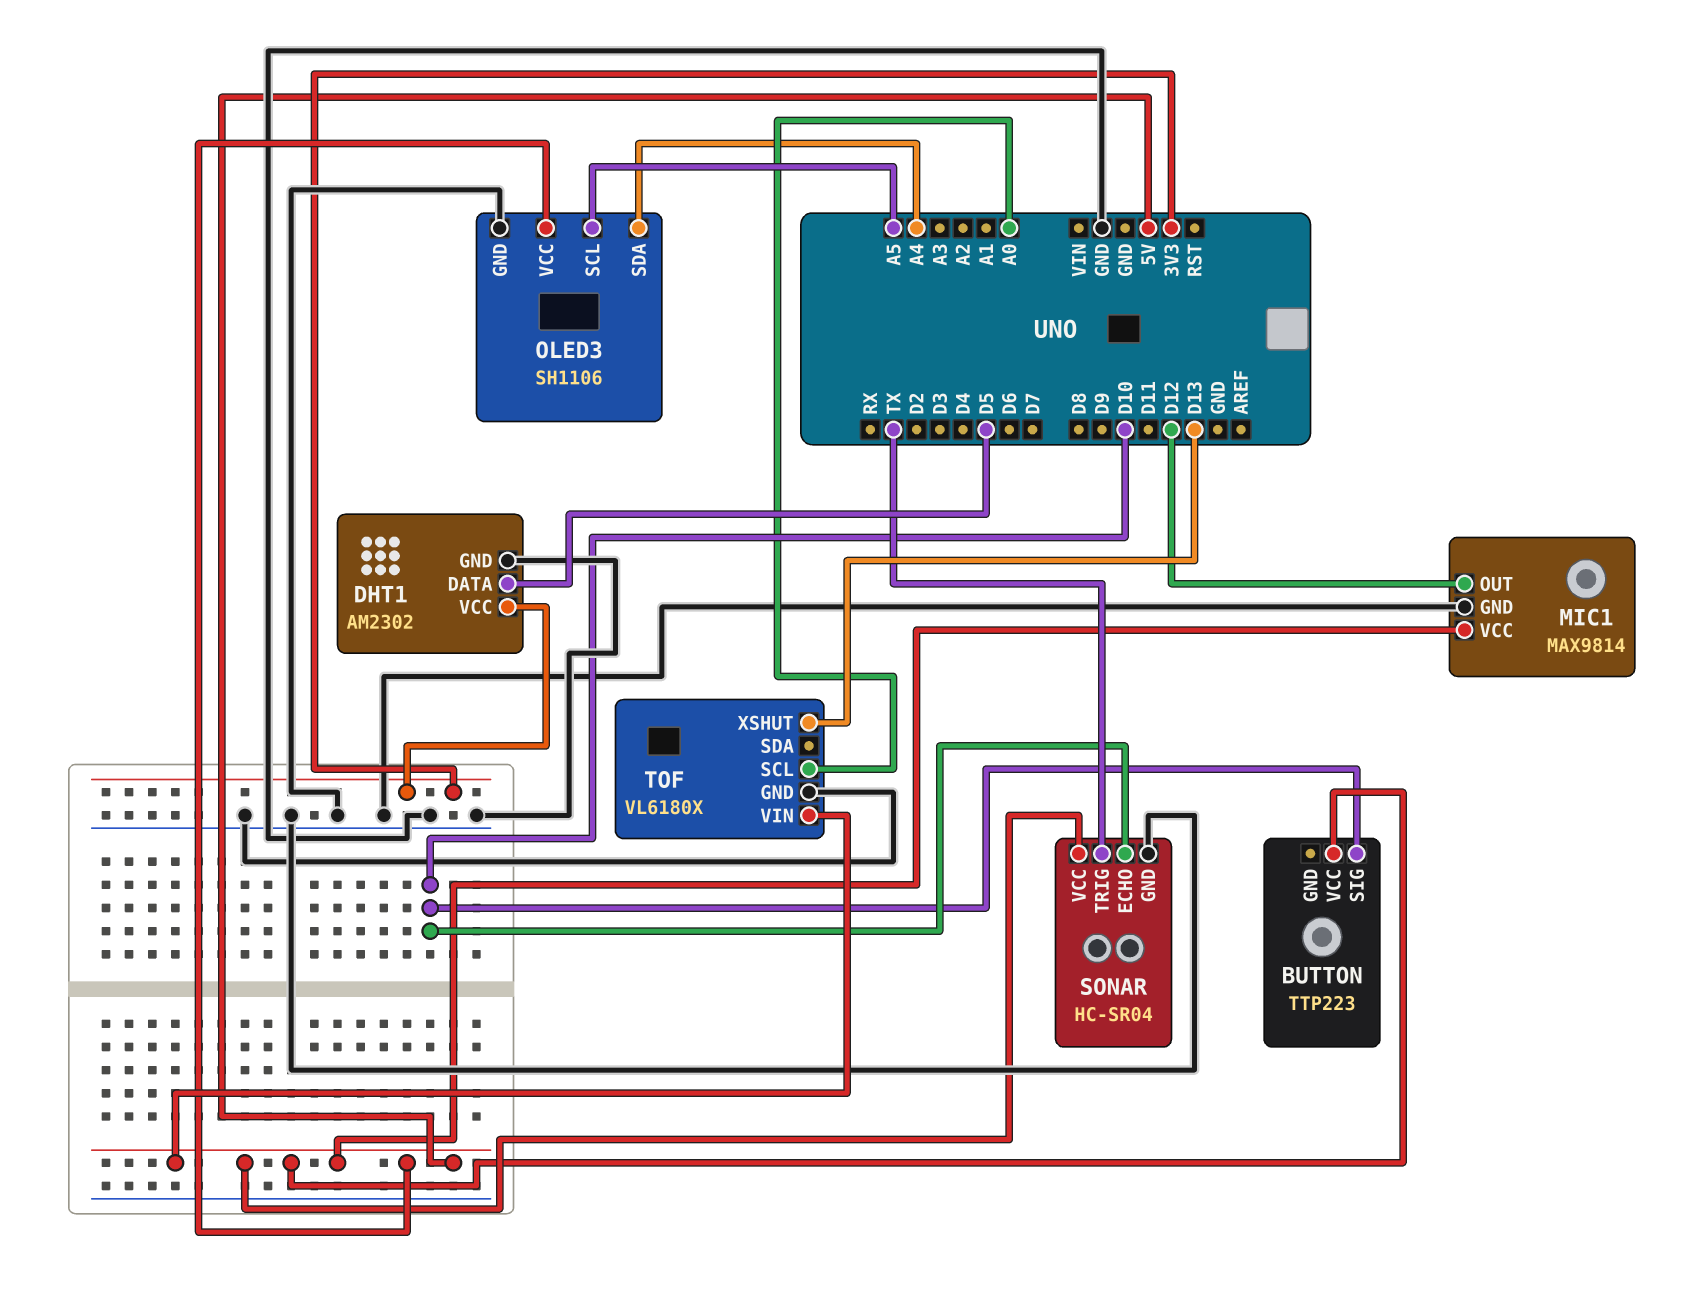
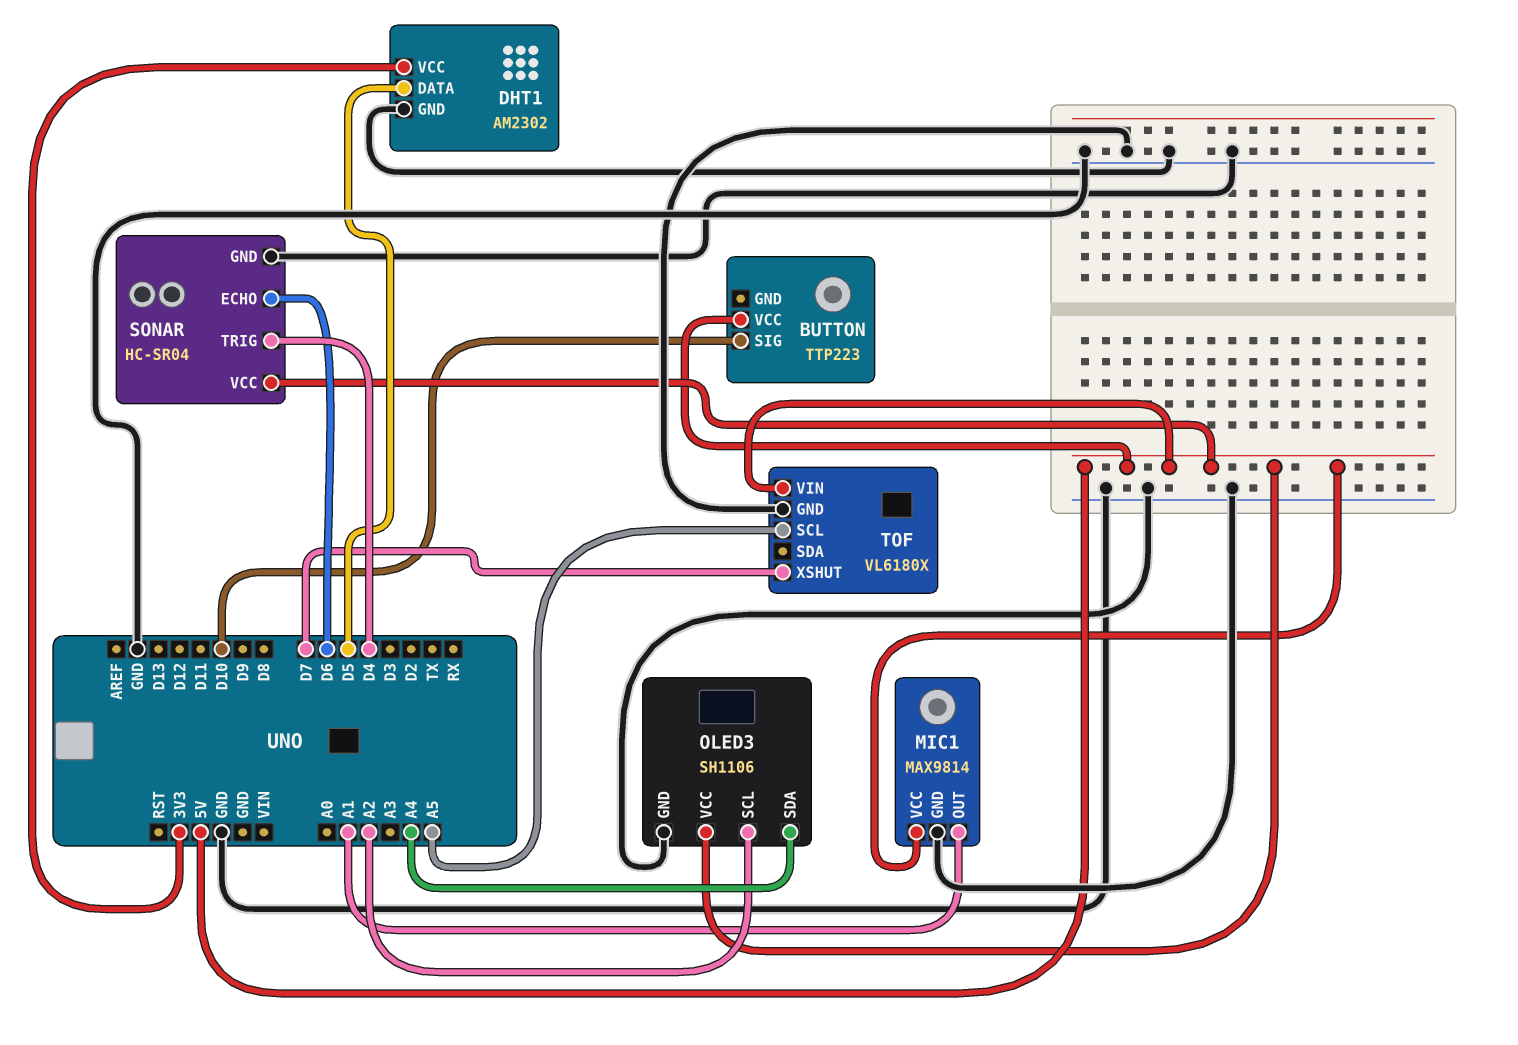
MIC1 pin OUT: D12 -> A1
OLED3 pin SCL: A5 -> A2
SONAR pin ECHO: D10 -> D6
SONAR pin TRIG: TX -> D4
TOF pin SCL: A0 -> A5
TOF pin XSHUT: D13 -> D7

